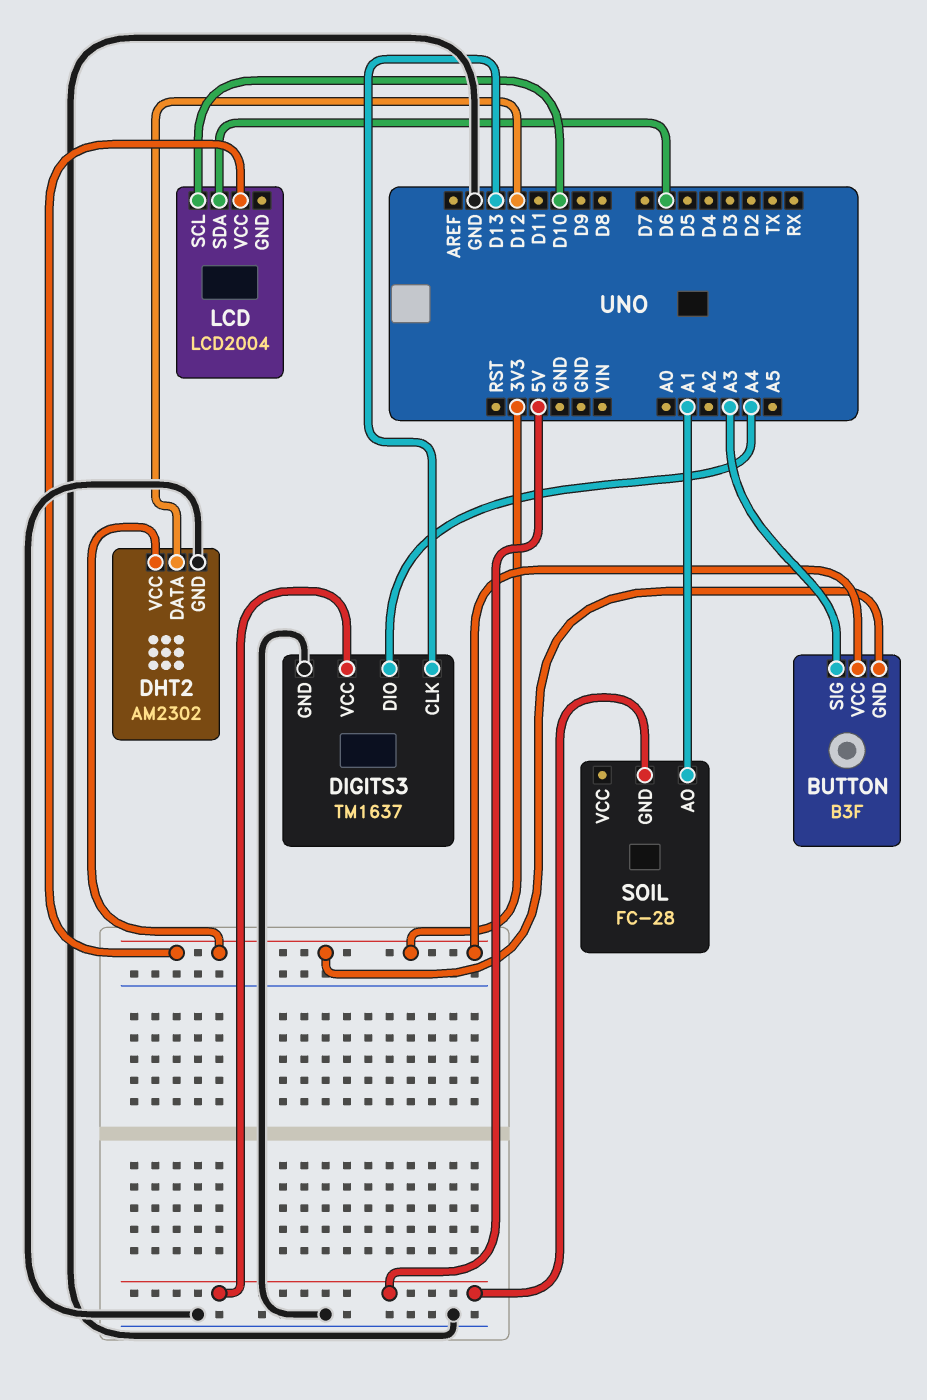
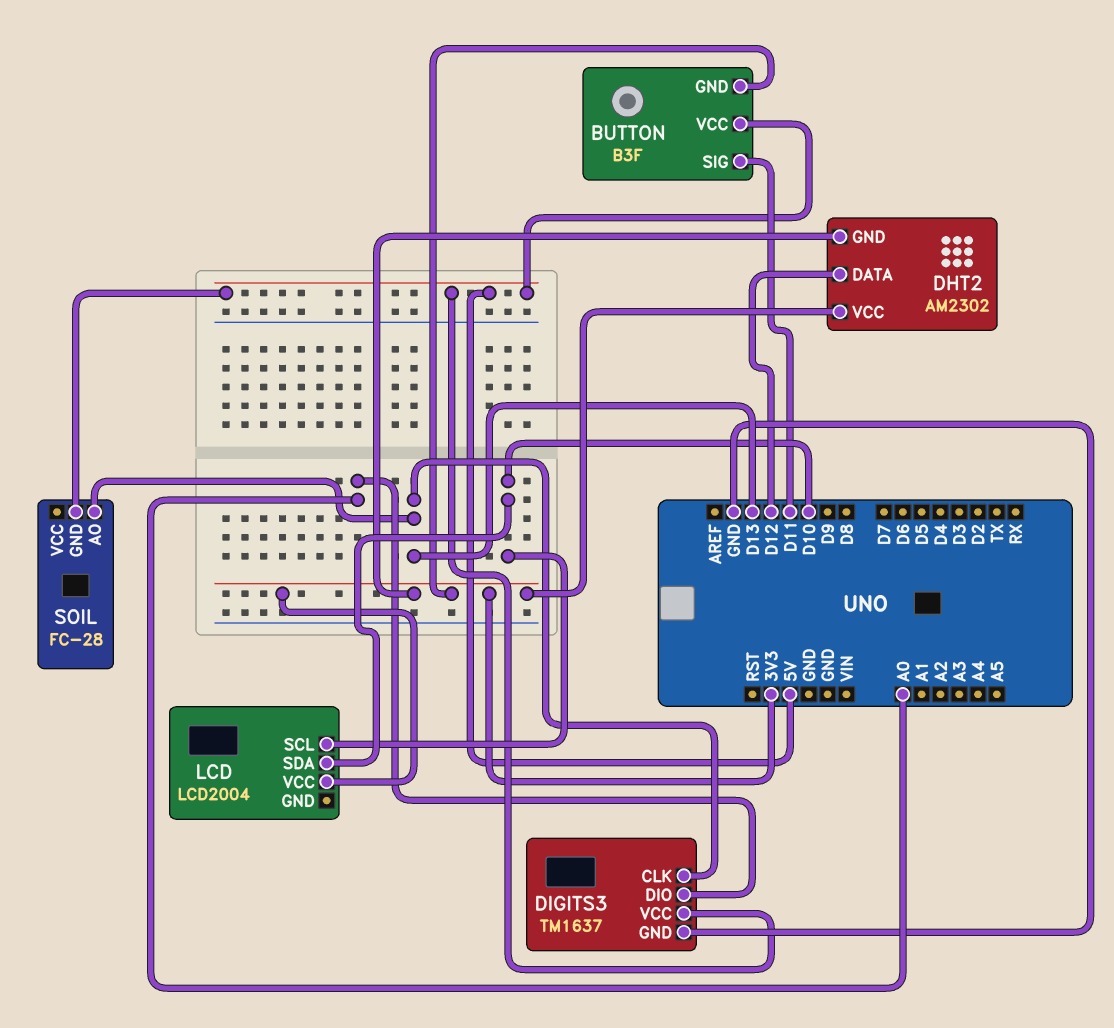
BUTTON pin SIG: A3 -> D11
BUTTON pin VCC: 3V3 -> 5V
DHT2 pin GND: GND -> 3V3
DIGITS3 pin DIO: A4 -> A0
LCD pin SDA: D6 -> D10
SOIL pin AO: A1 -> D13

